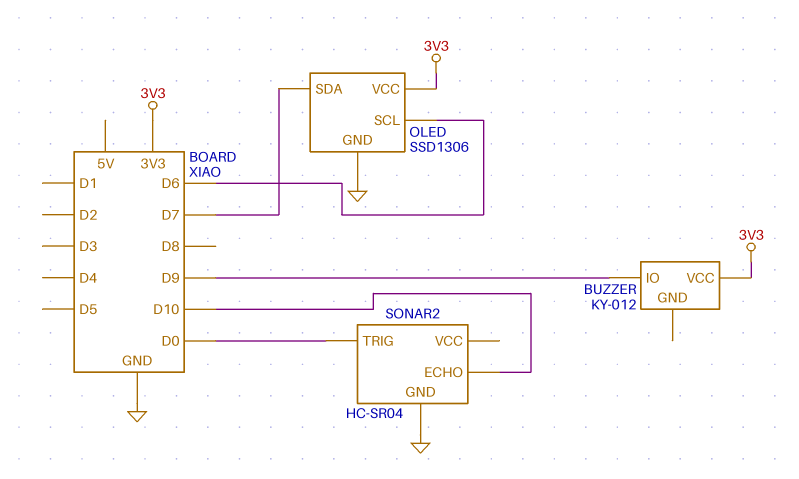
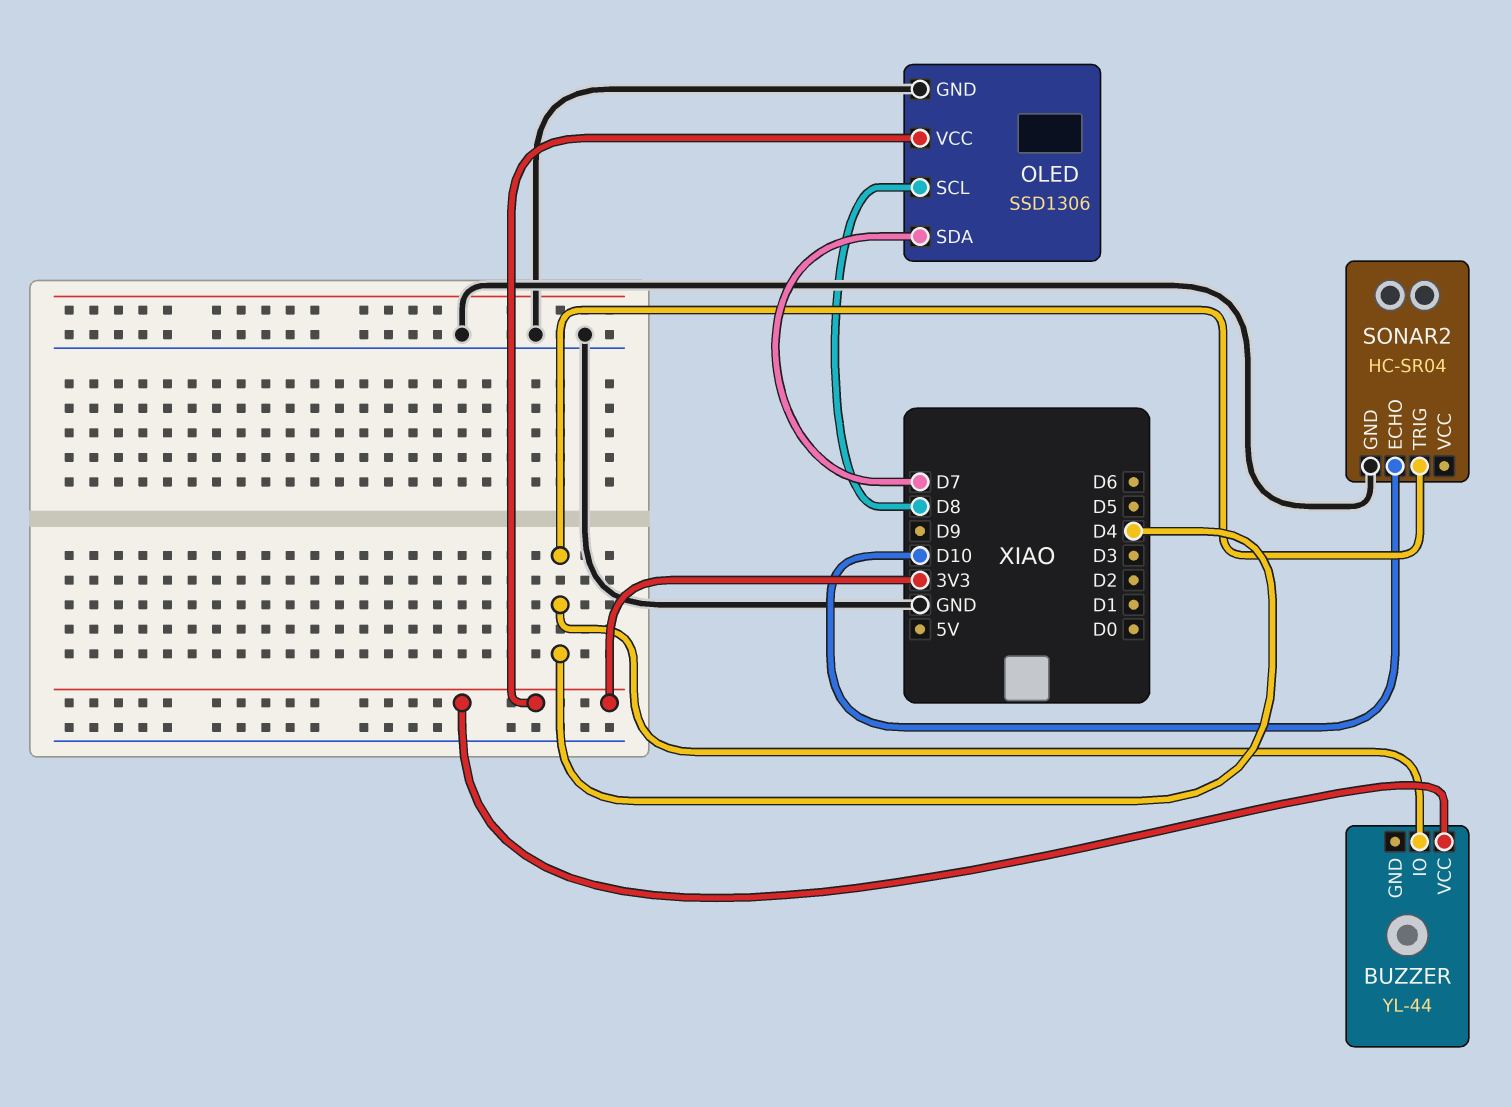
BUZZER: KY-012 -> YL-44
BUZZER pin IO: D9 -> D4
OLED pin SCL: D6 -> D8
SONAR2 pin TRIG: D0 -> D4

